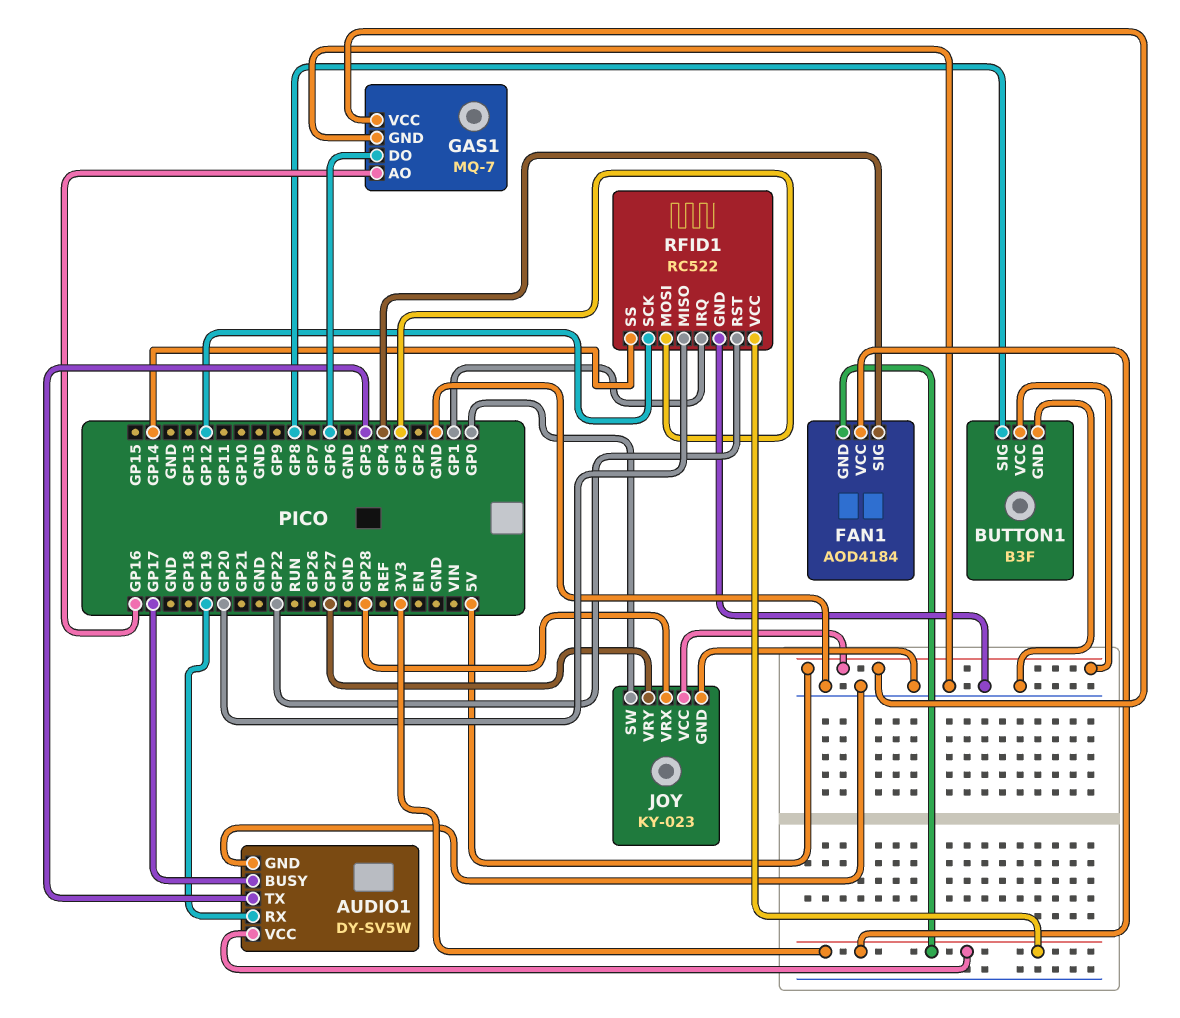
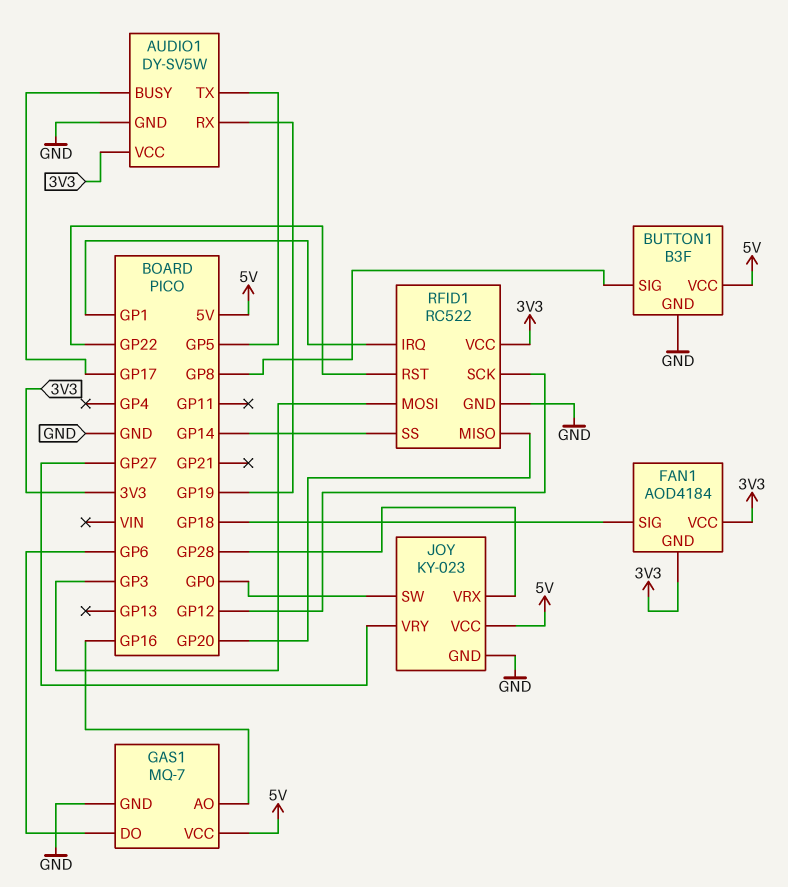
FAN1 pin SIG: GP4 -> GP18

